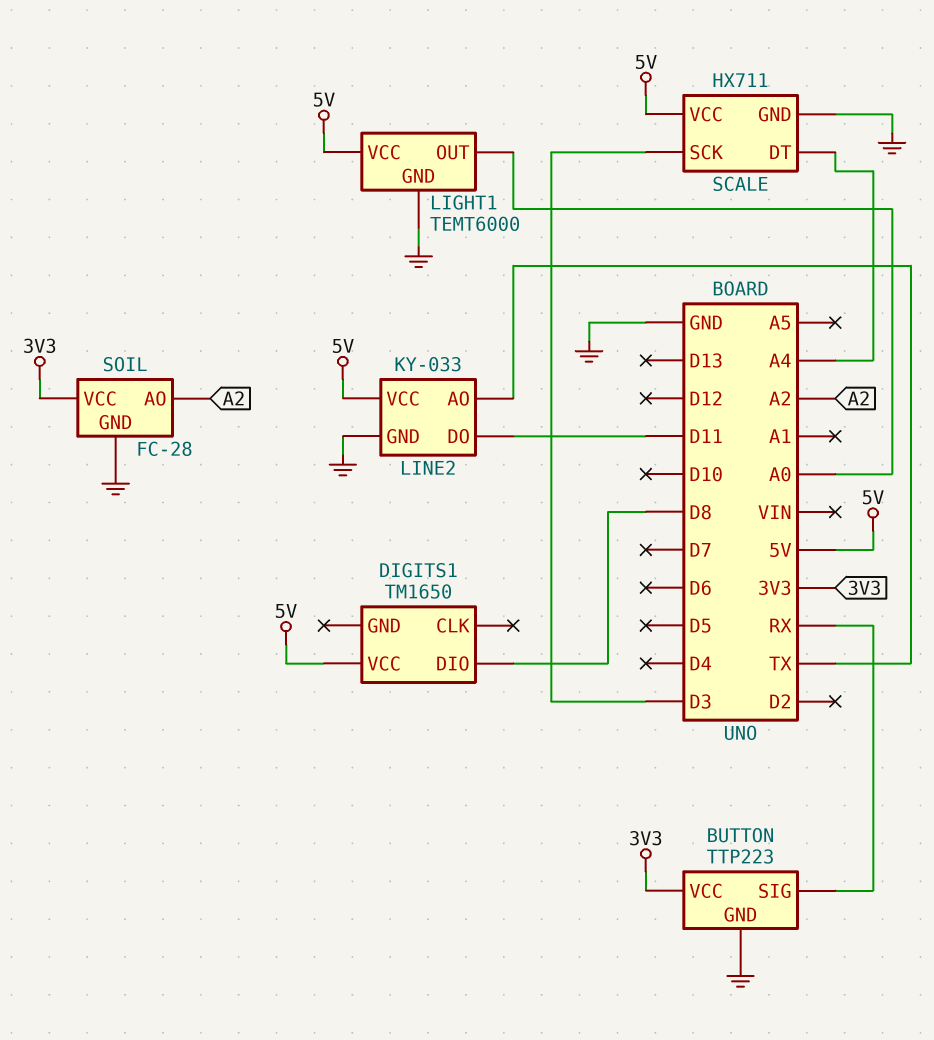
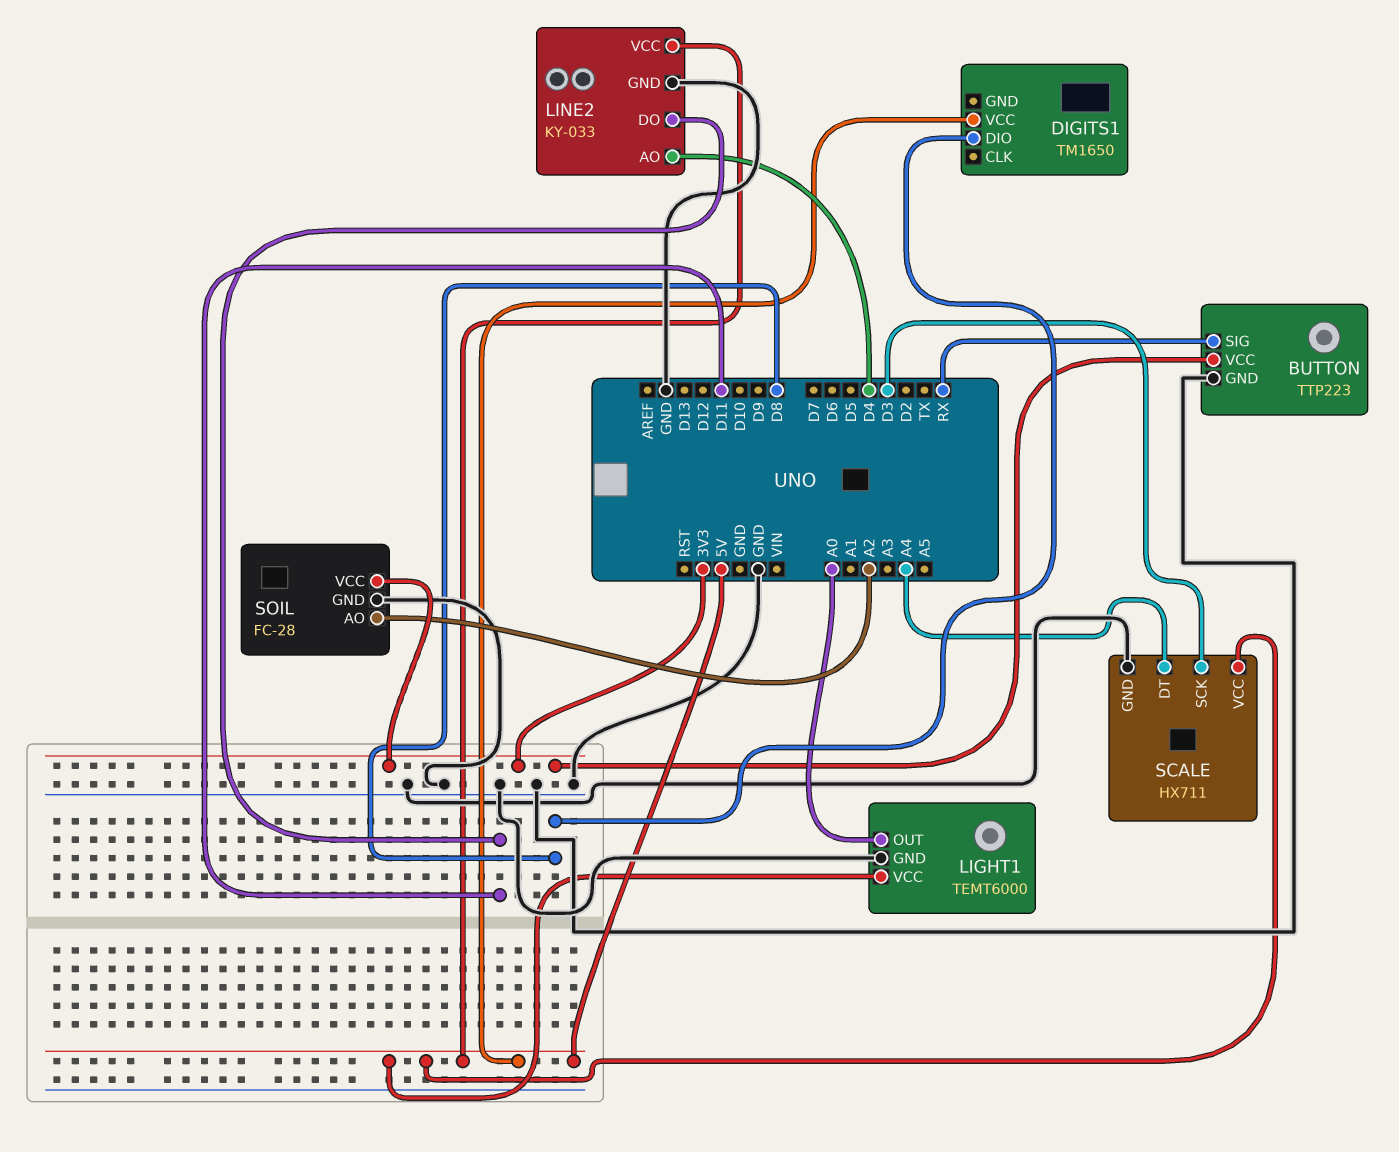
LINE2 pin AO: TX -> D4

